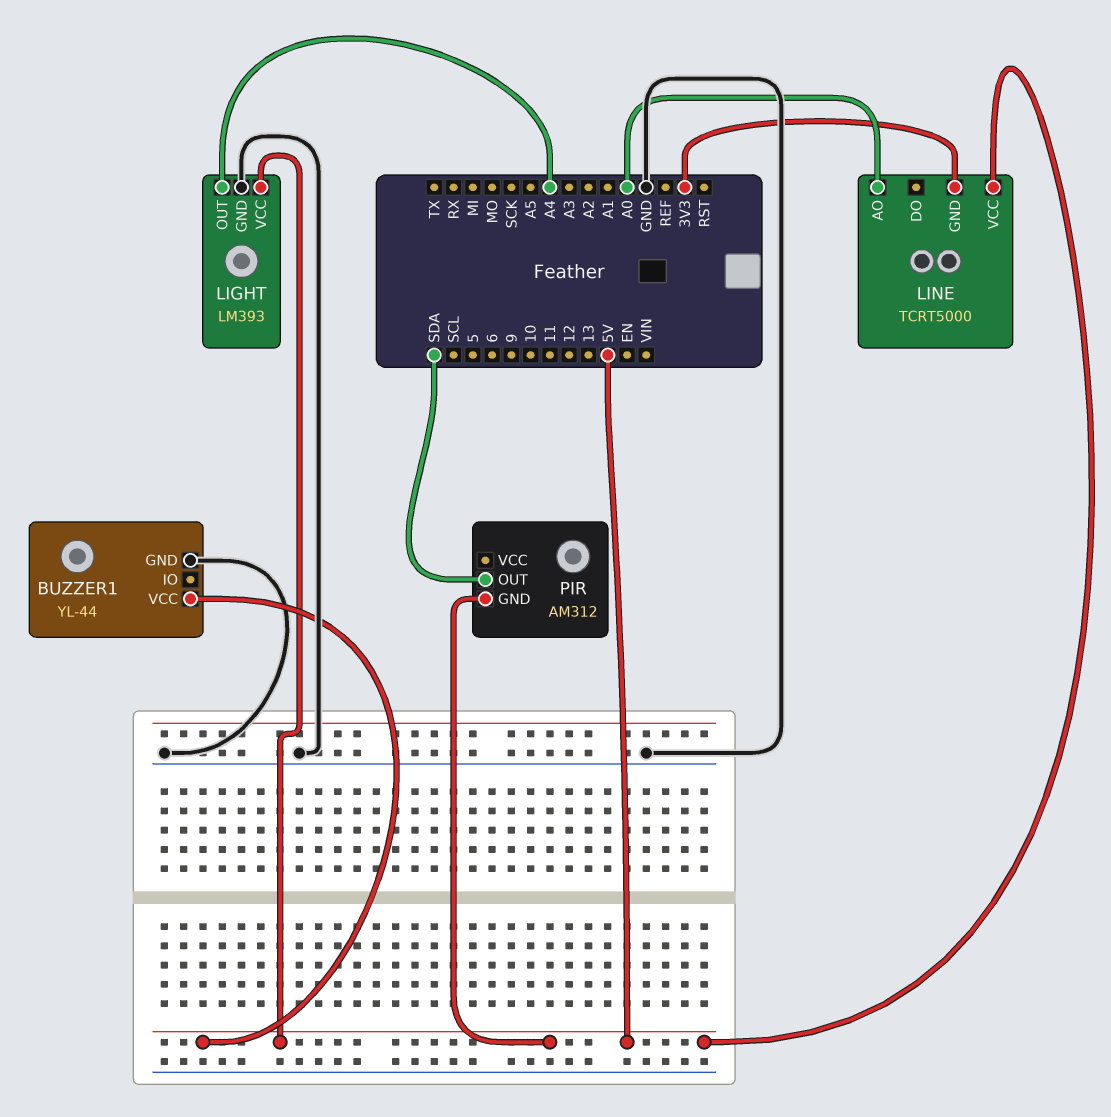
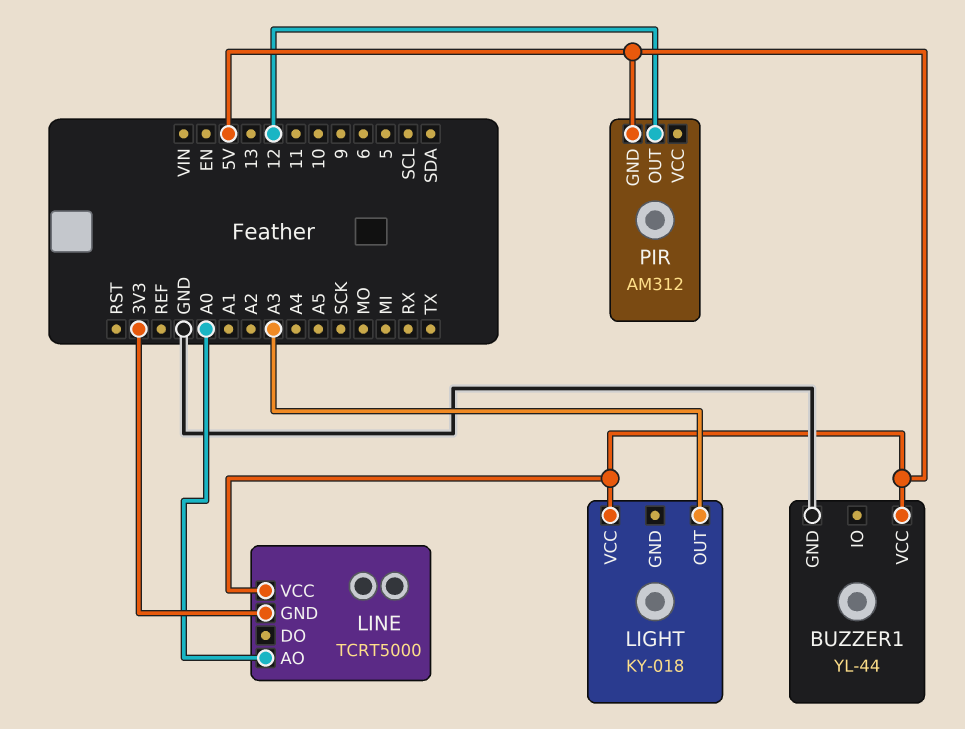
LIGHT: LM393 -> KY-018
LIGHT pin GND: GND -> none
LIGHT pin OUT: A4 -> A3
PIR pin OUT: SDA -> 12

